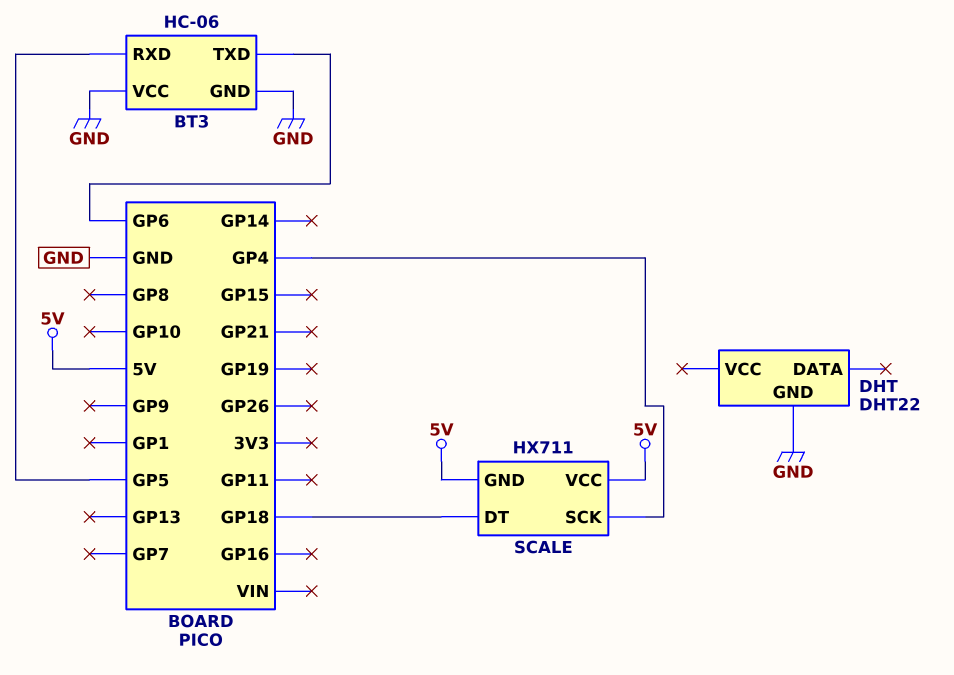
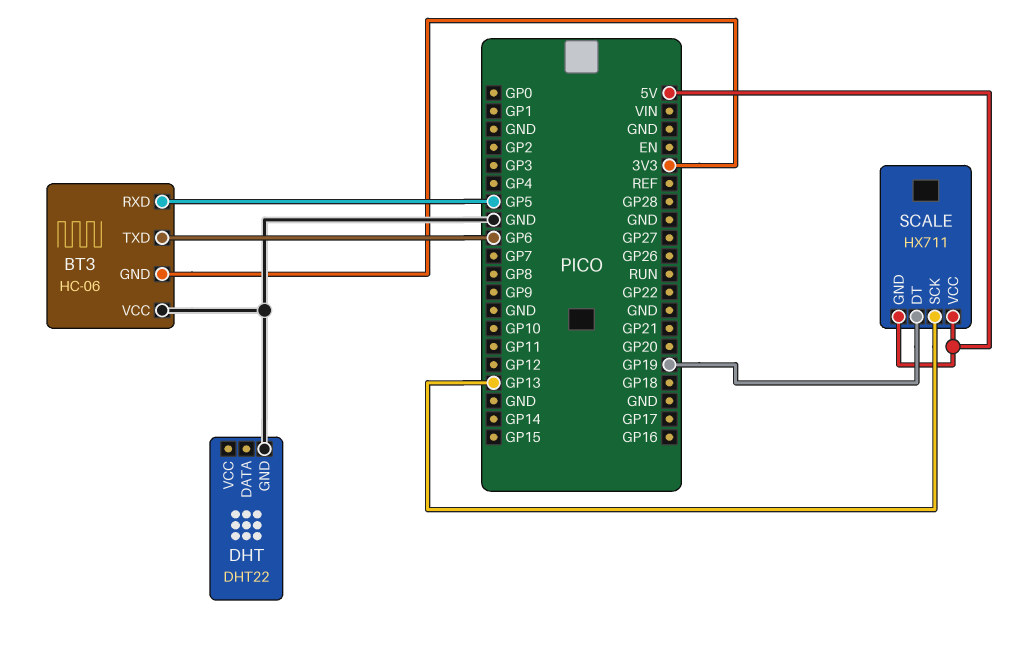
BT3 pin GND: GND -> 3V3
SCALE pin DT: GP18 -> GP19
SCALE pin SCK: GP4 -> GP13

